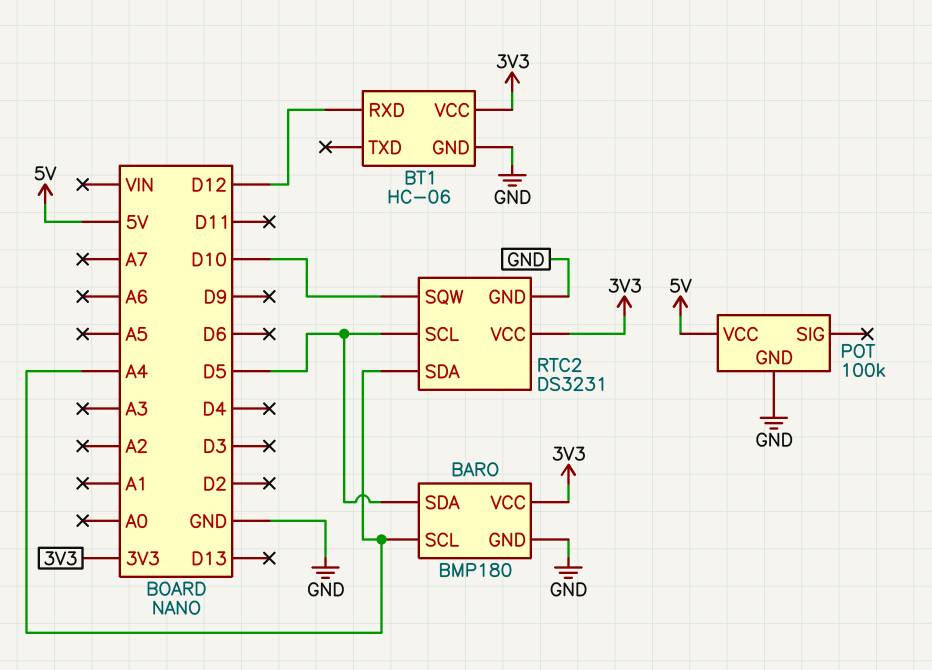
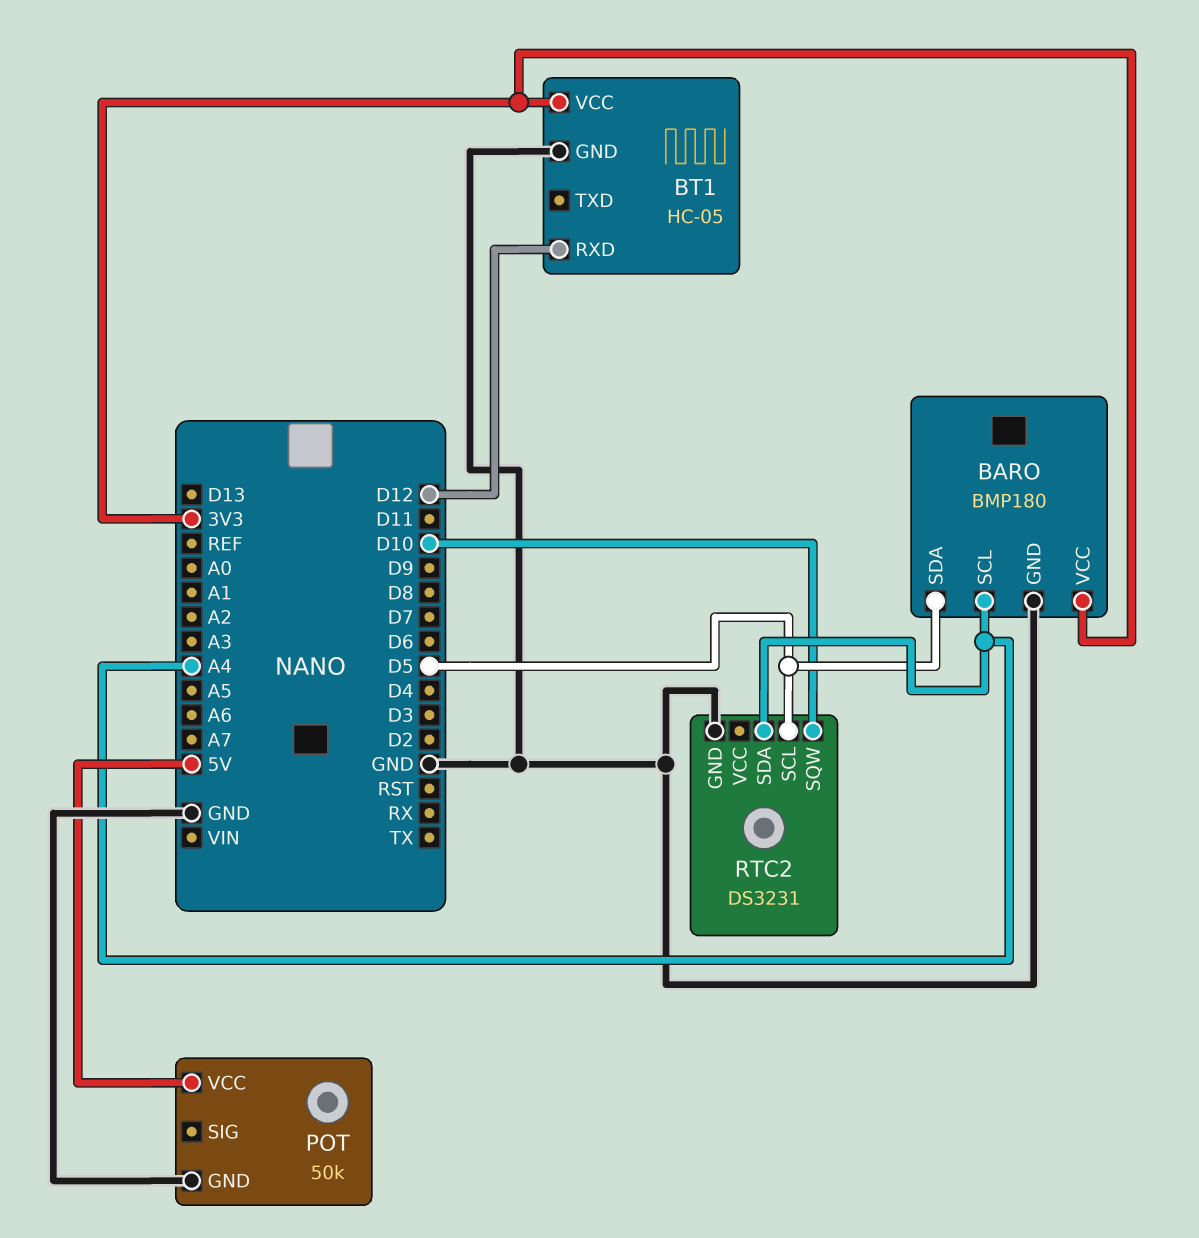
BT1: HC-06 -> HC-05
POT: 100k -> 50k
RTC2 pin VCC: 3V3 -> none

